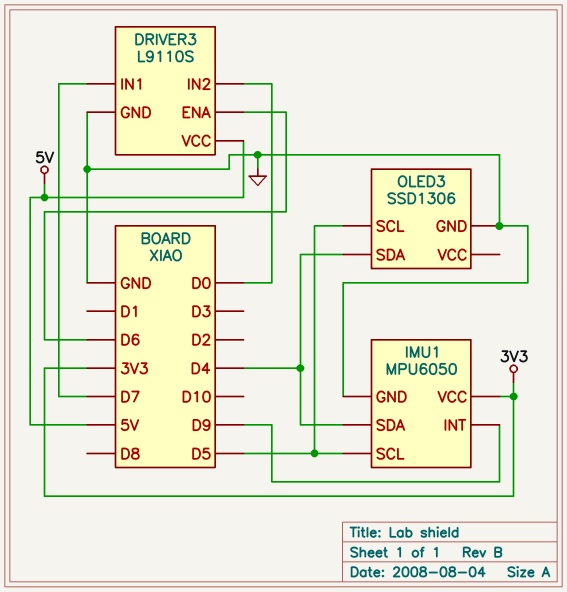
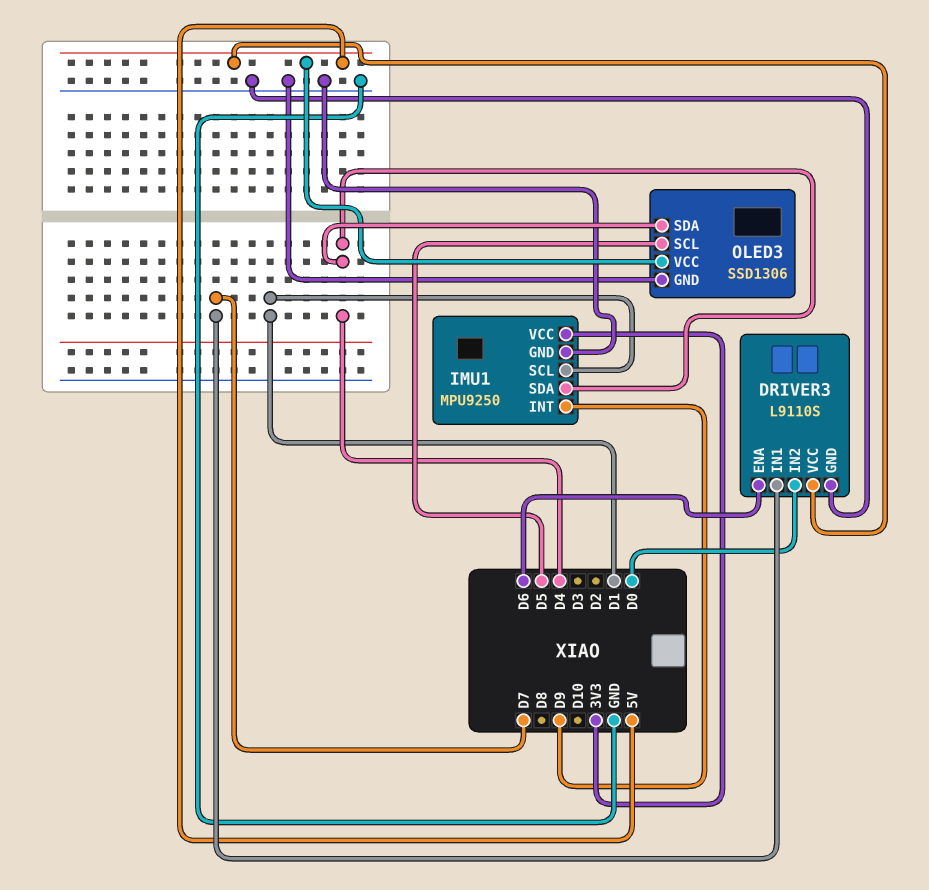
IMU1: MPU6050 -> MPU9250
IMU1 pin SCL: D5 -> D1
OLED3 pin VCC: none -> 5V

